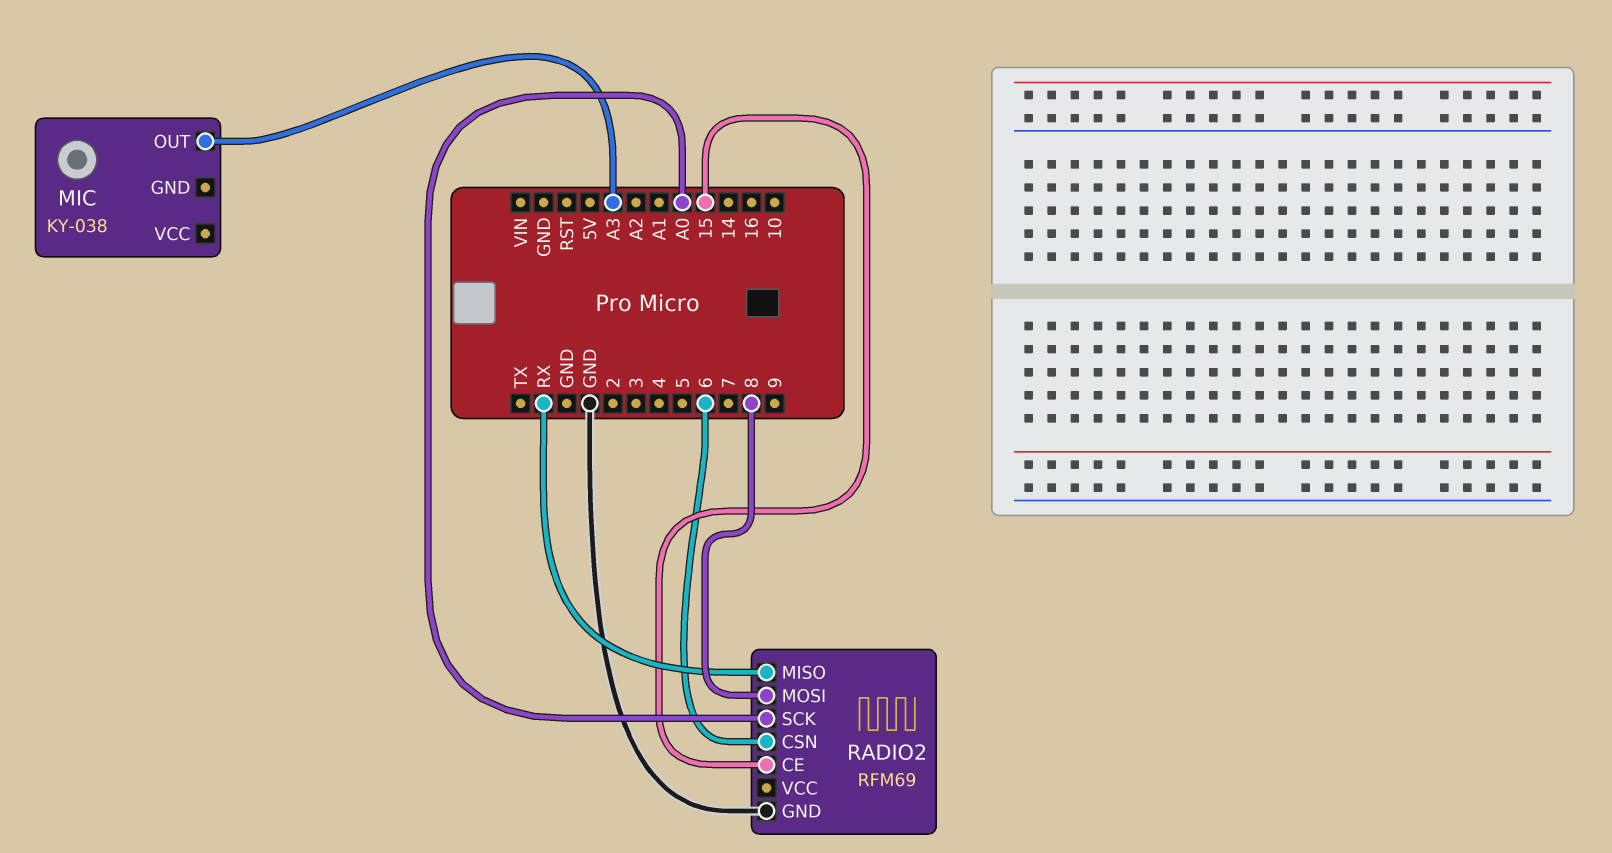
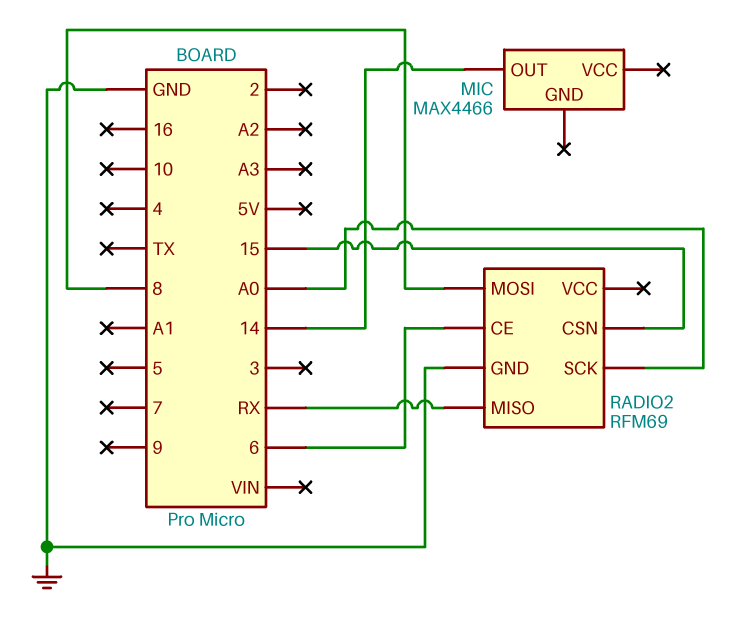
MIC: KY-038 -> MAX4466
MIC pin OUT: A3 -> 14
RADIO2 pin CE: 15 -> 6
RADIO2 pin CSN: 6 -> 15

